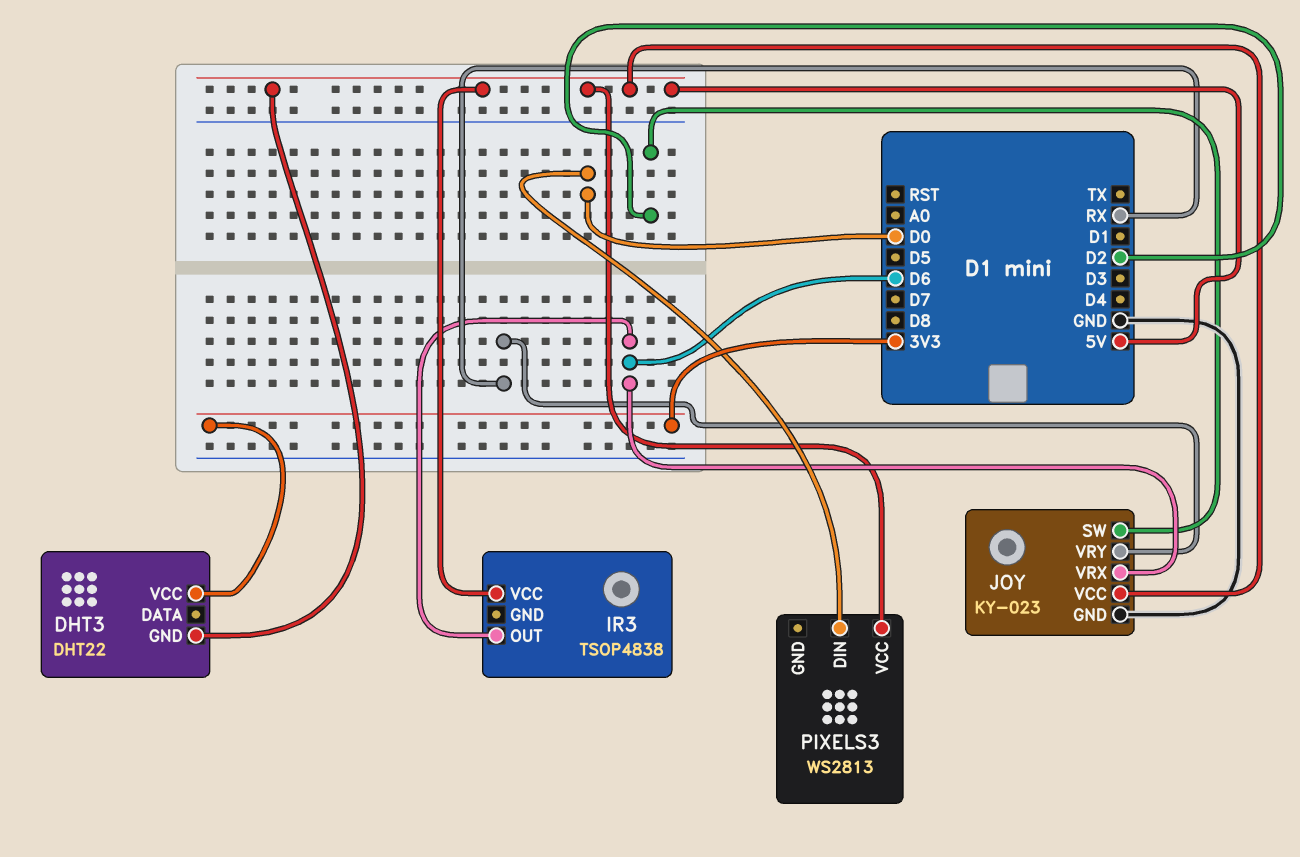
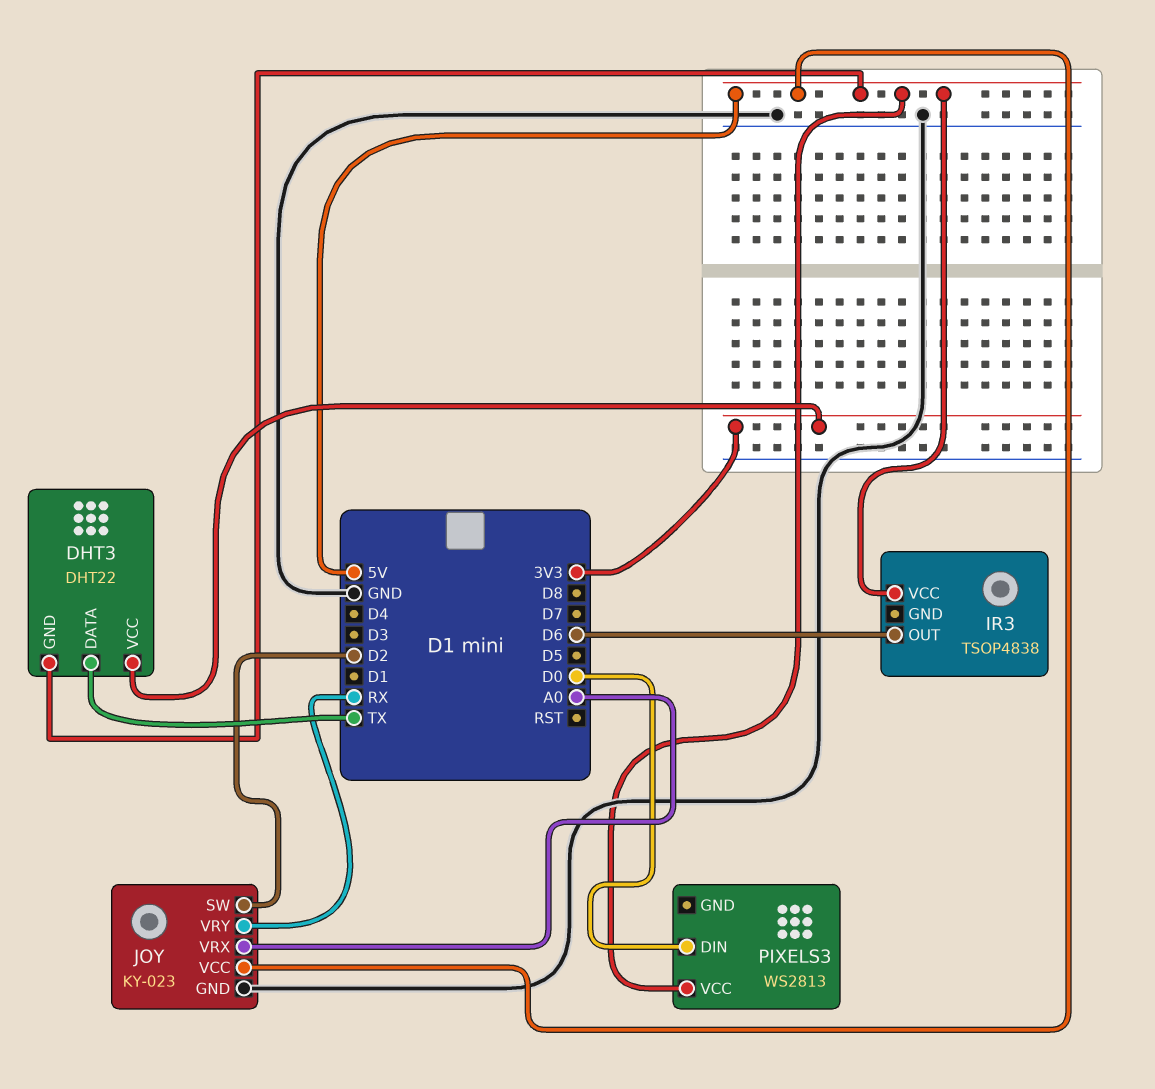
DHT3 pin DATA: none -> TX
JOY pin VRX: D6 -> A0

